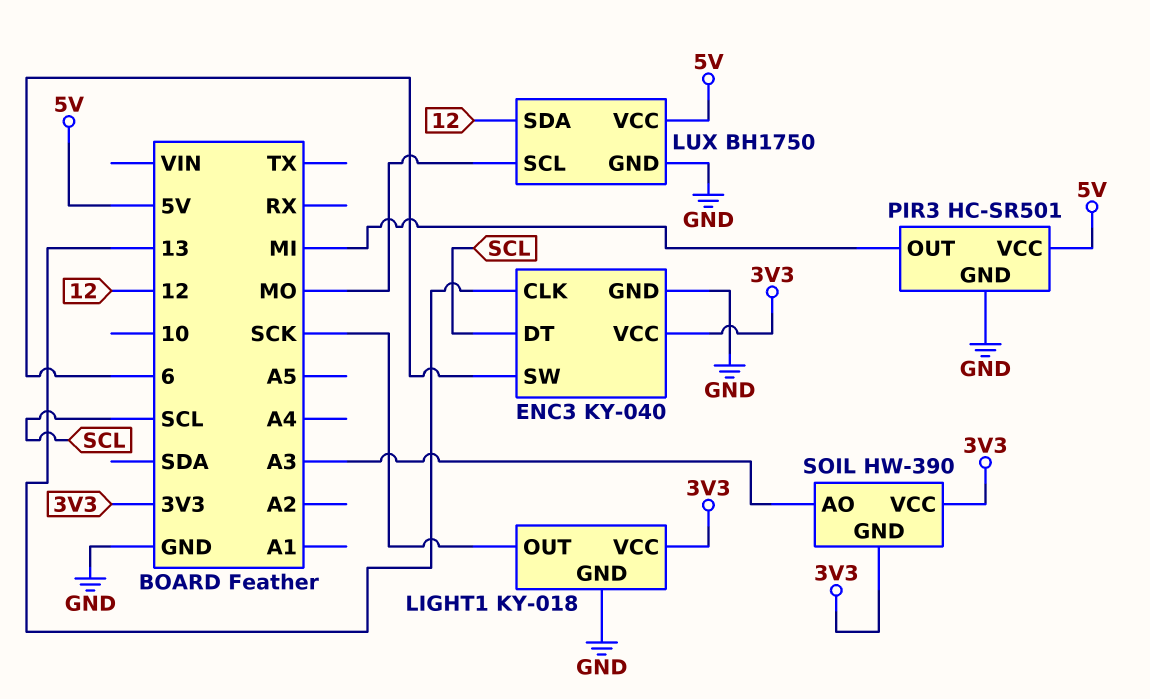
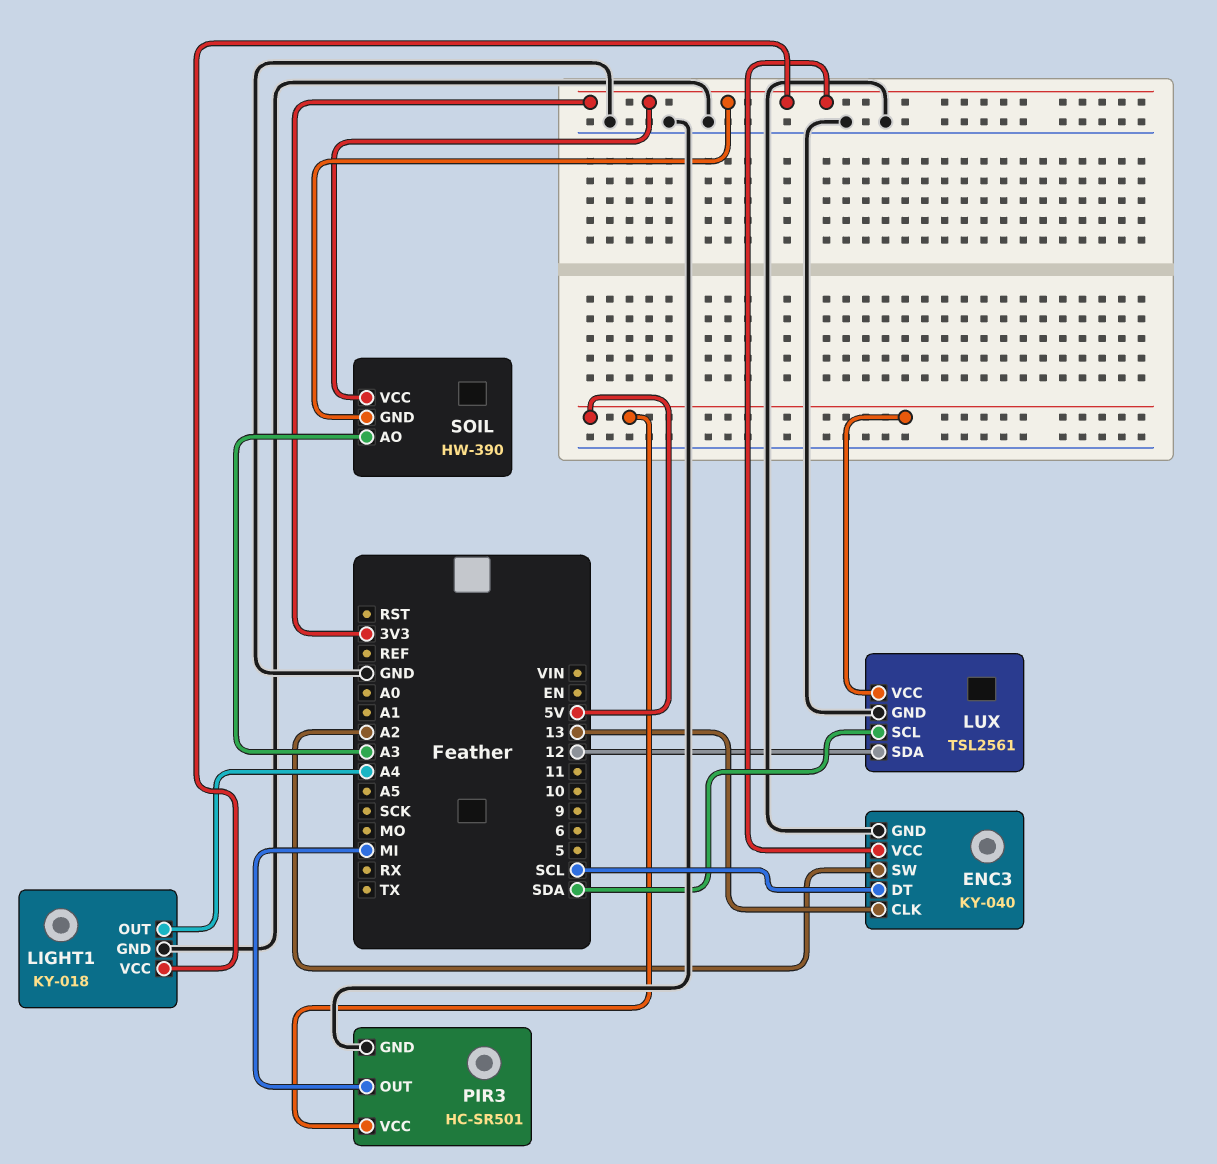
ENC3 pin SW: 6 -> A2
LIGHT1 pin OUT: SCK -> A4
LUX: BH1750 -> TSL2561
LUX pin SCL: MO -> SDA

